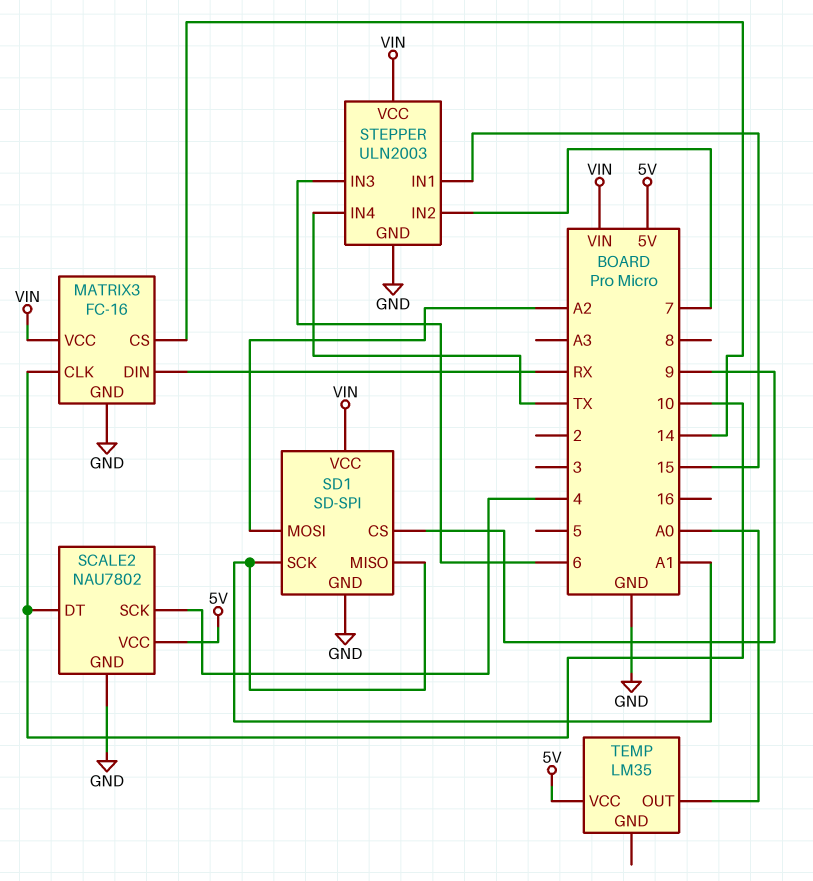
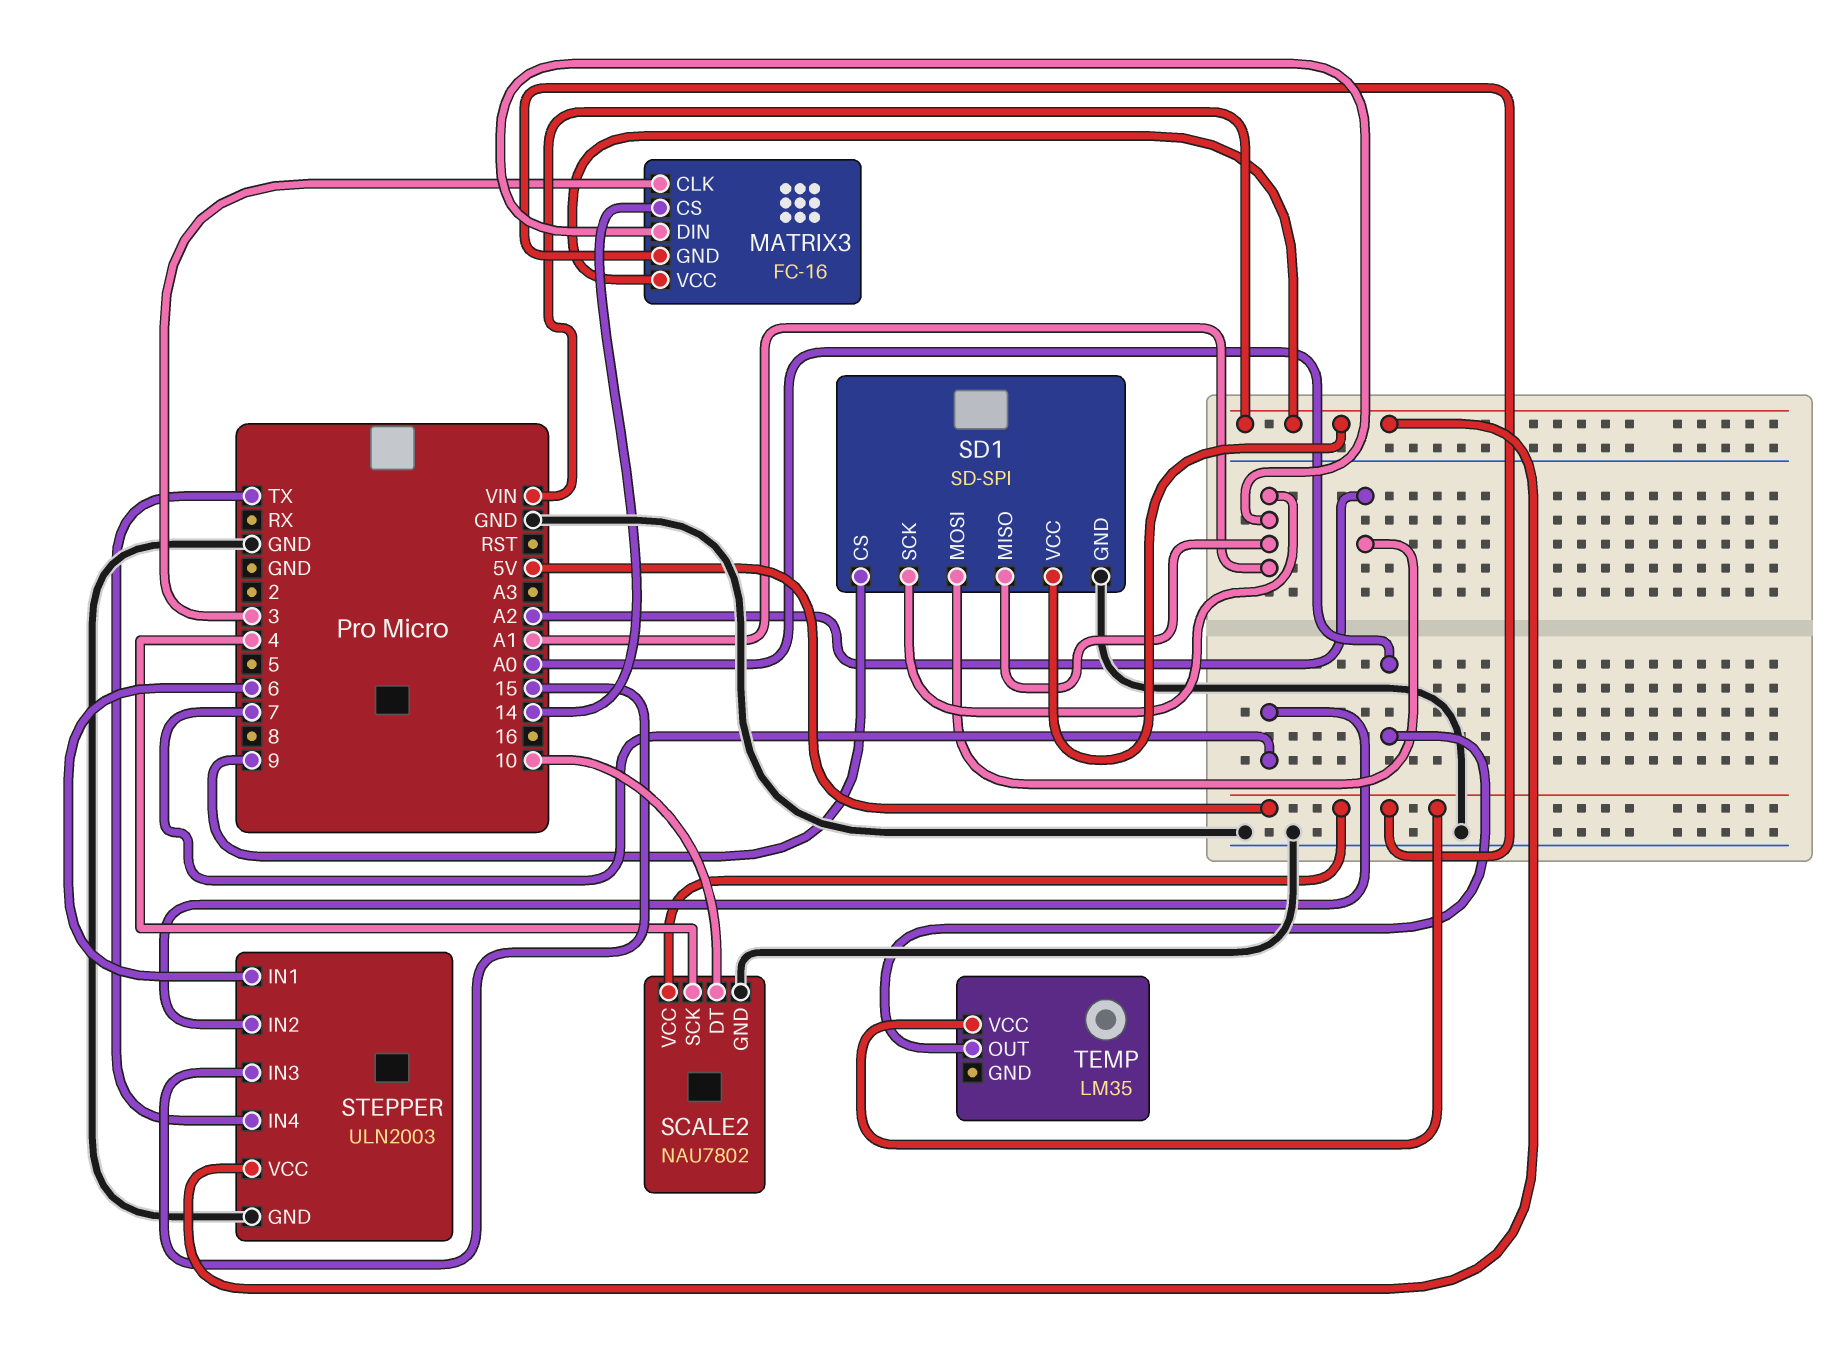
MATRIX3 pin CLK: 10 -> 3
MATRIX3 pin DIN: RX -> A1
MATRIX3 pin GND: GND -> 5V
STEPPER pin IN1: 15 -> 6
STEPPER pin IN3: 6 -> 15

